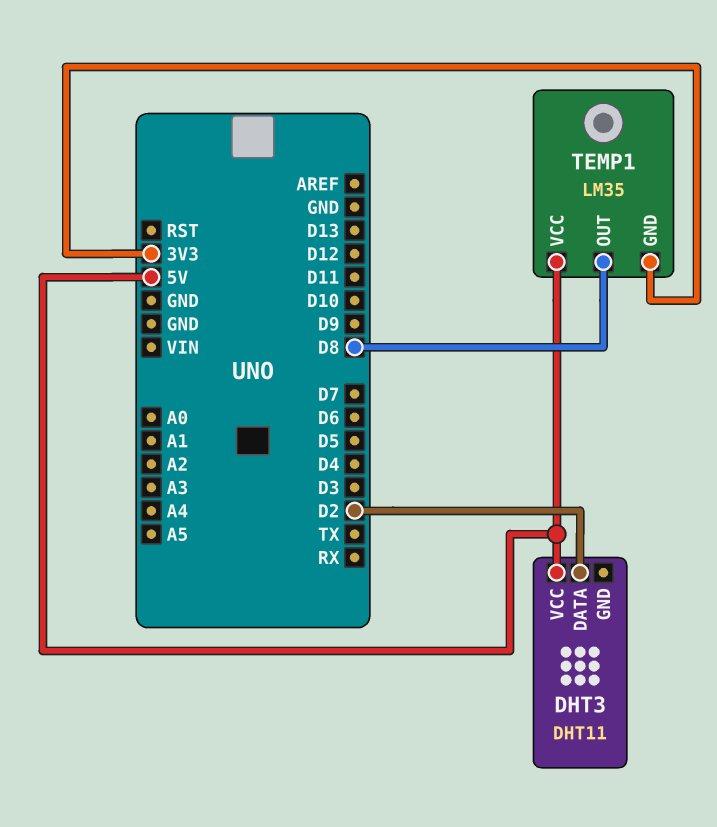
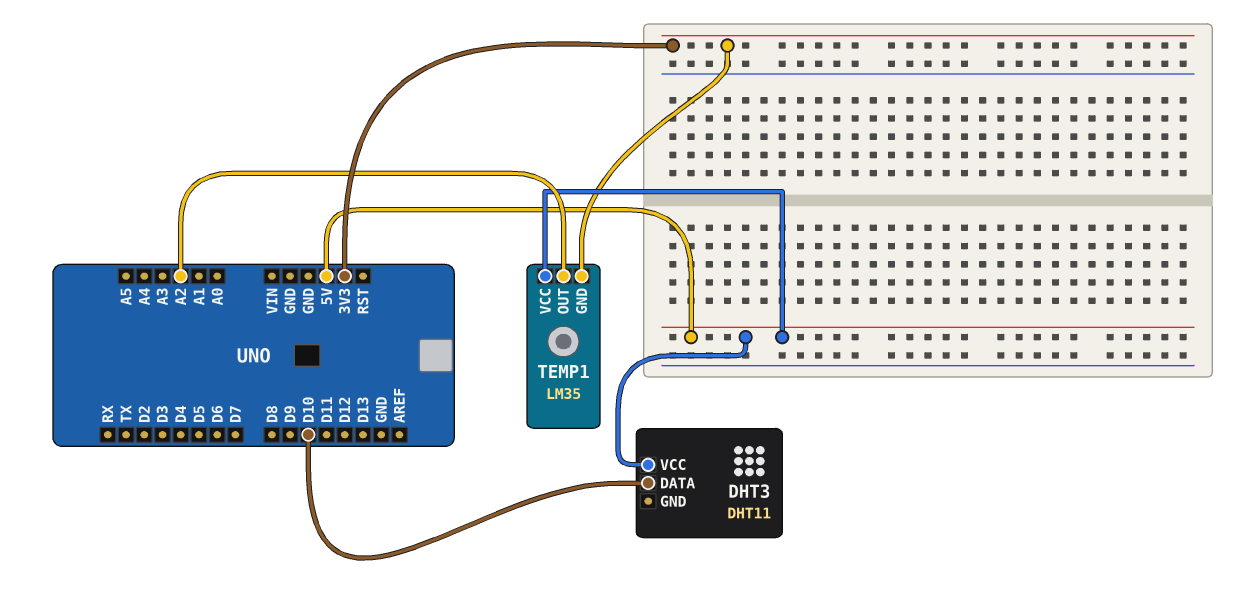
DHT3 pin DATA: D2 -> D10
TEMP1 pin OUT: D8 -> A2

